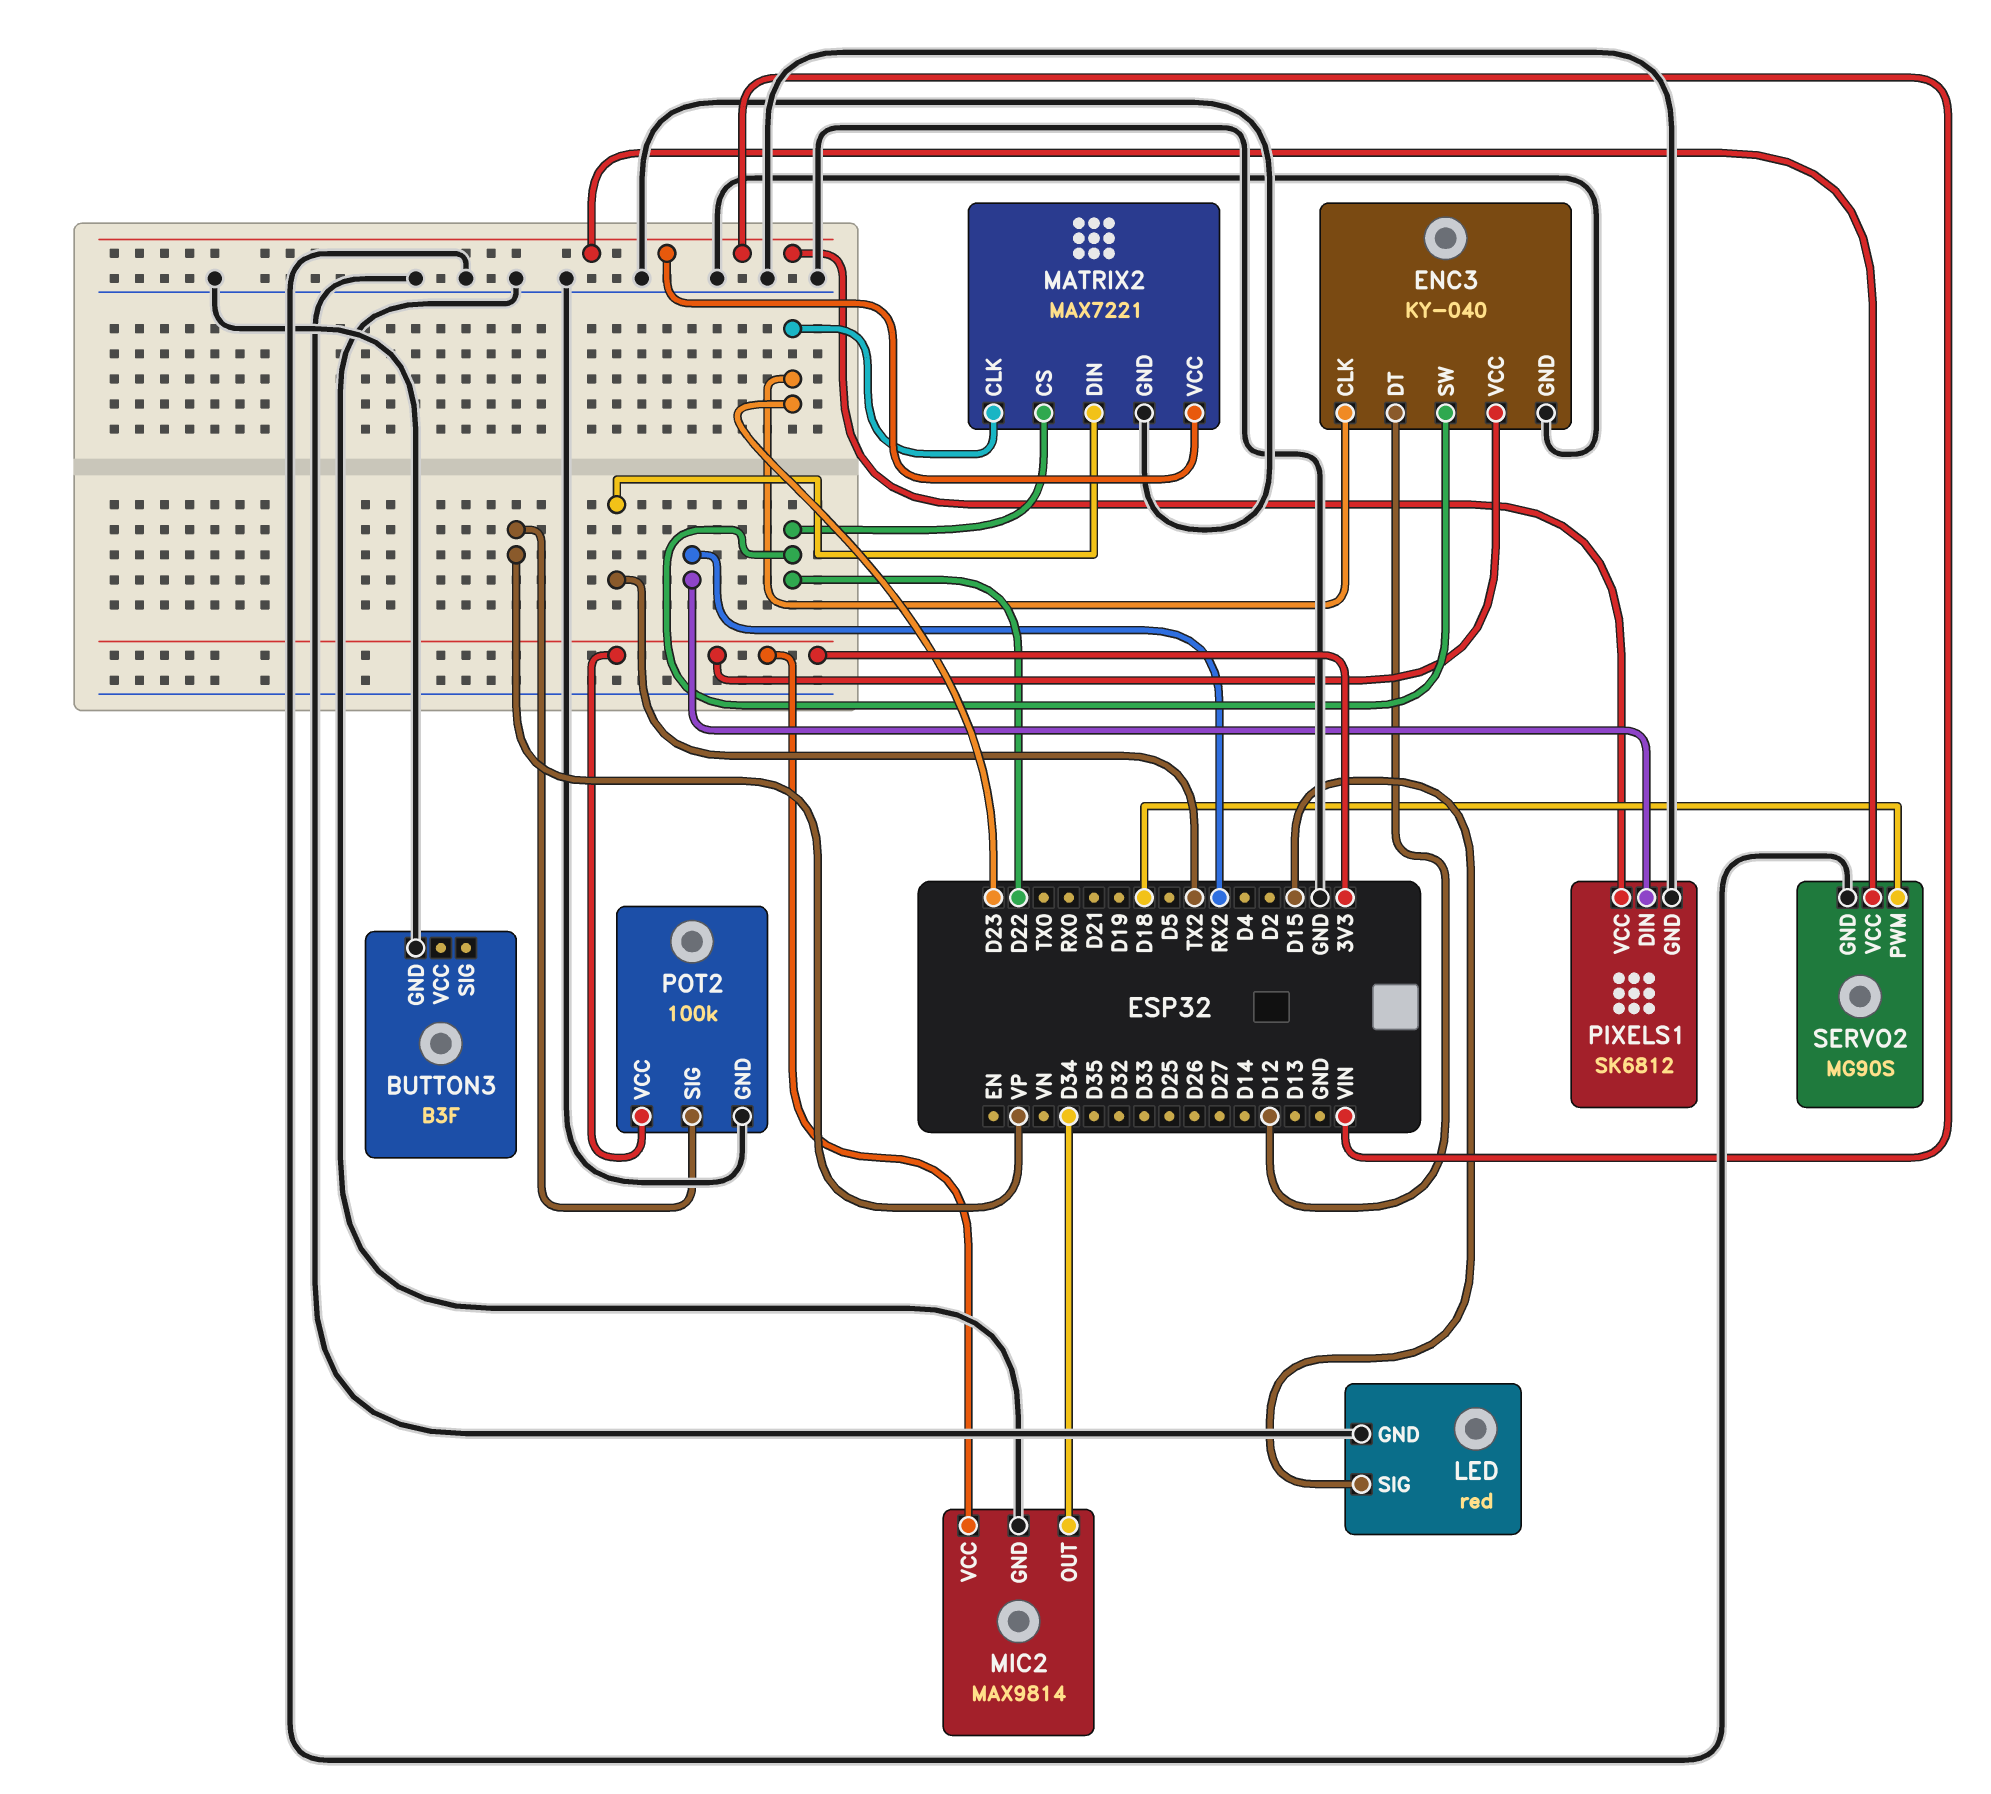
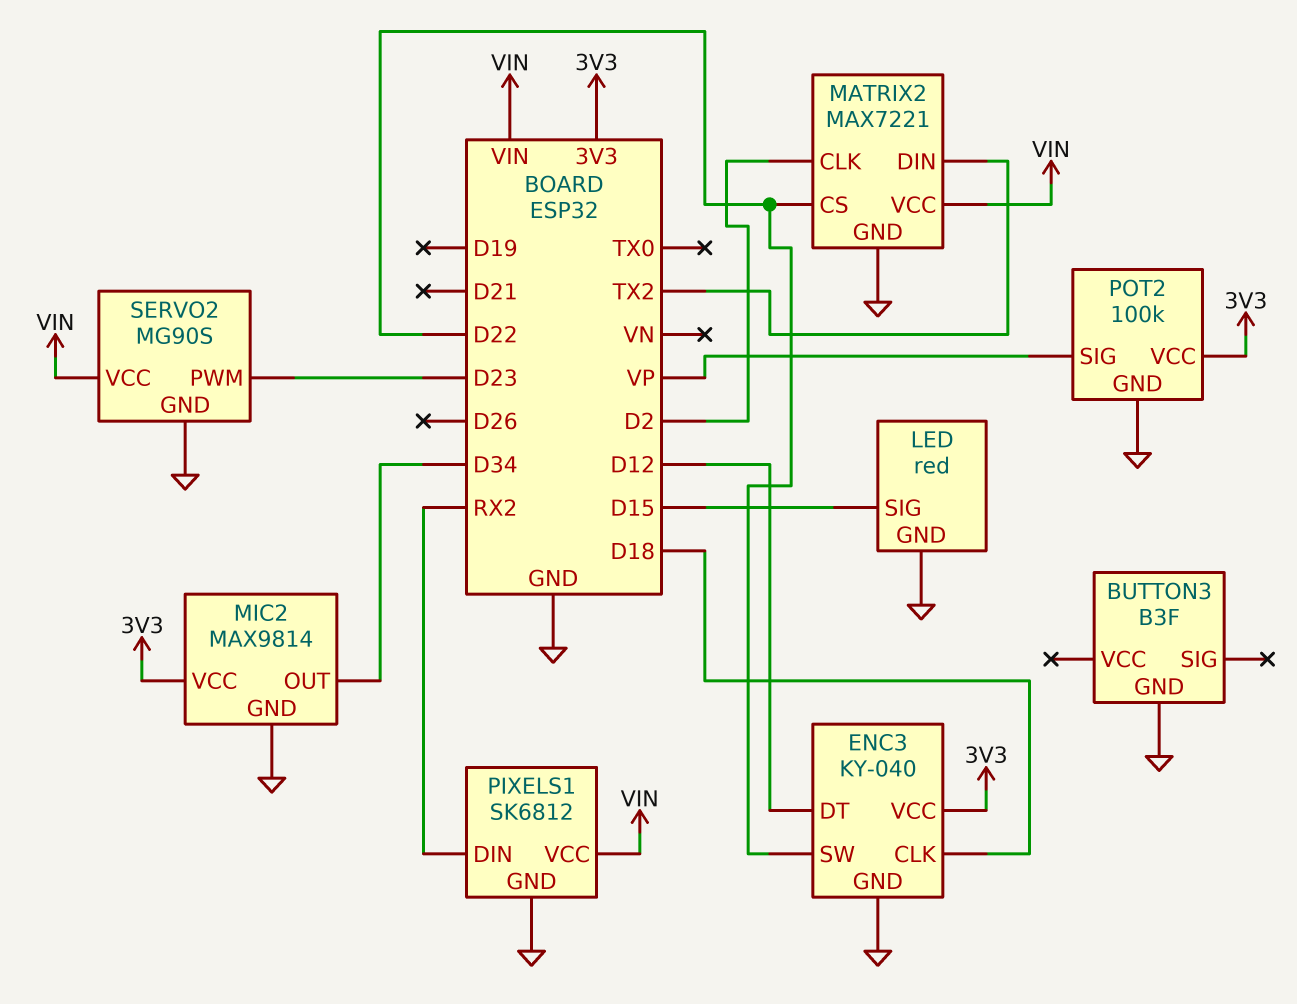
ENC3 pin CLK: D23 -> D18
MATRIX2 pin CLK: D23 -> D2
SERVO2 pin PWM: D18 -> D23

